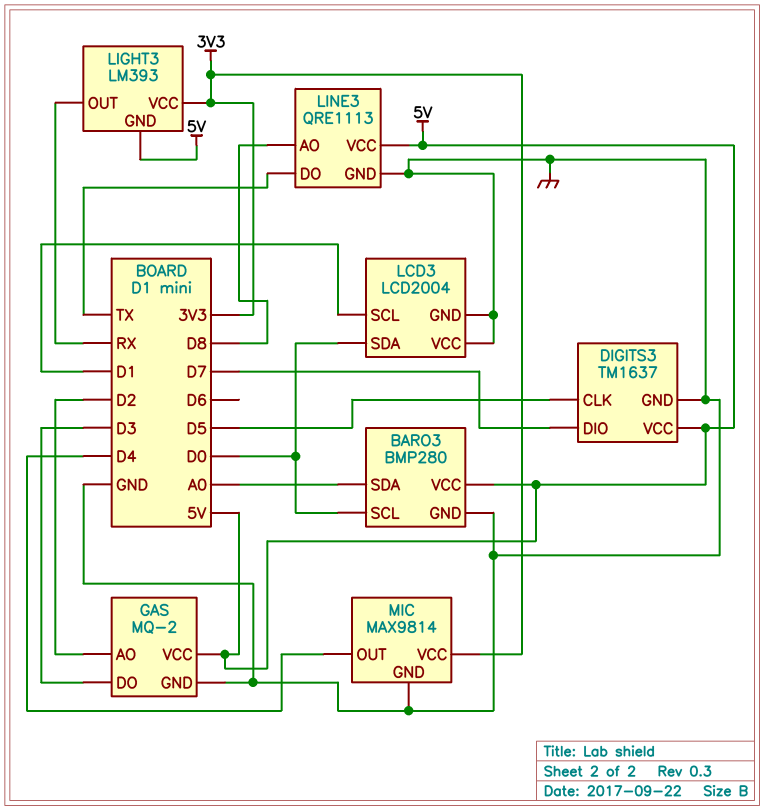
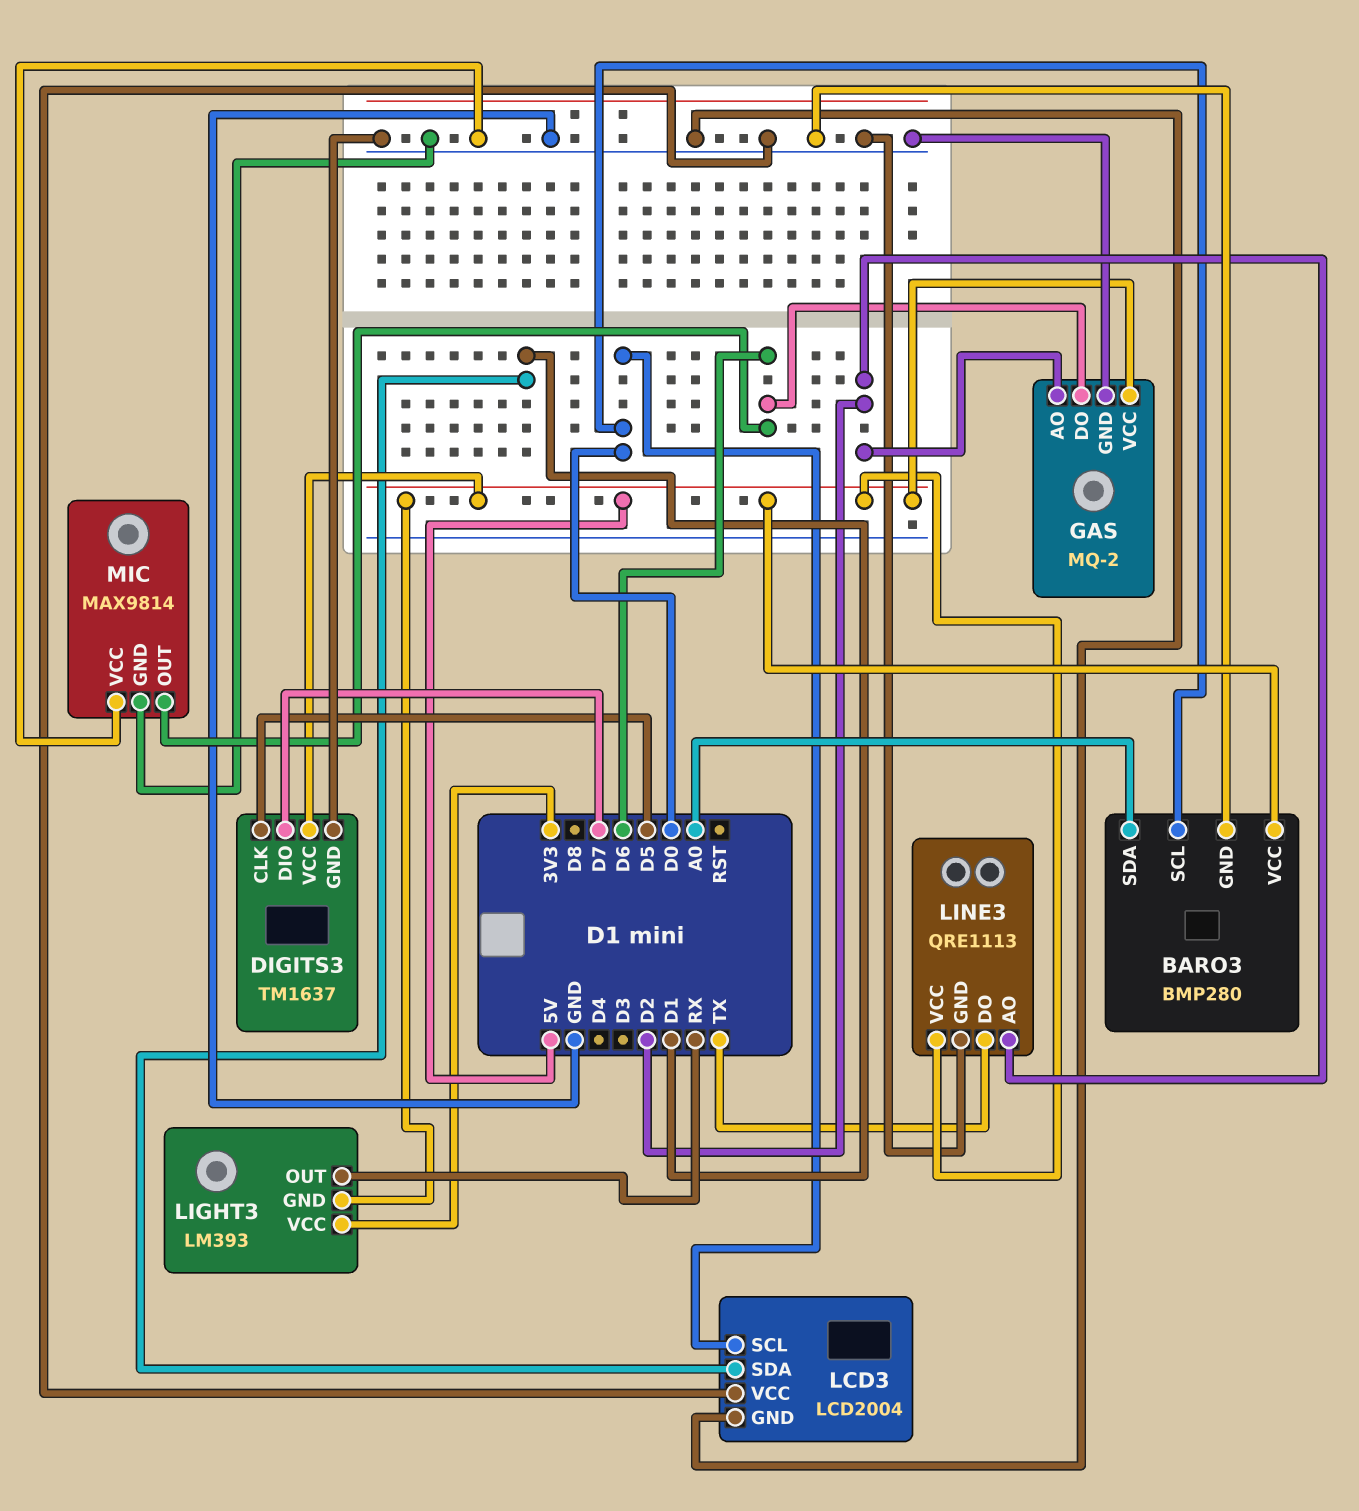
GAS pin DO: D3 -> D6
LCD3 pin SCL: D1 -> D0
LCD3 pin SDA: D0 -> D1
LINE3 pin AO: D8 -> D2
MIC pin OUT: D4 -> D6
MIC pin VCC: 3V3 -> GND

